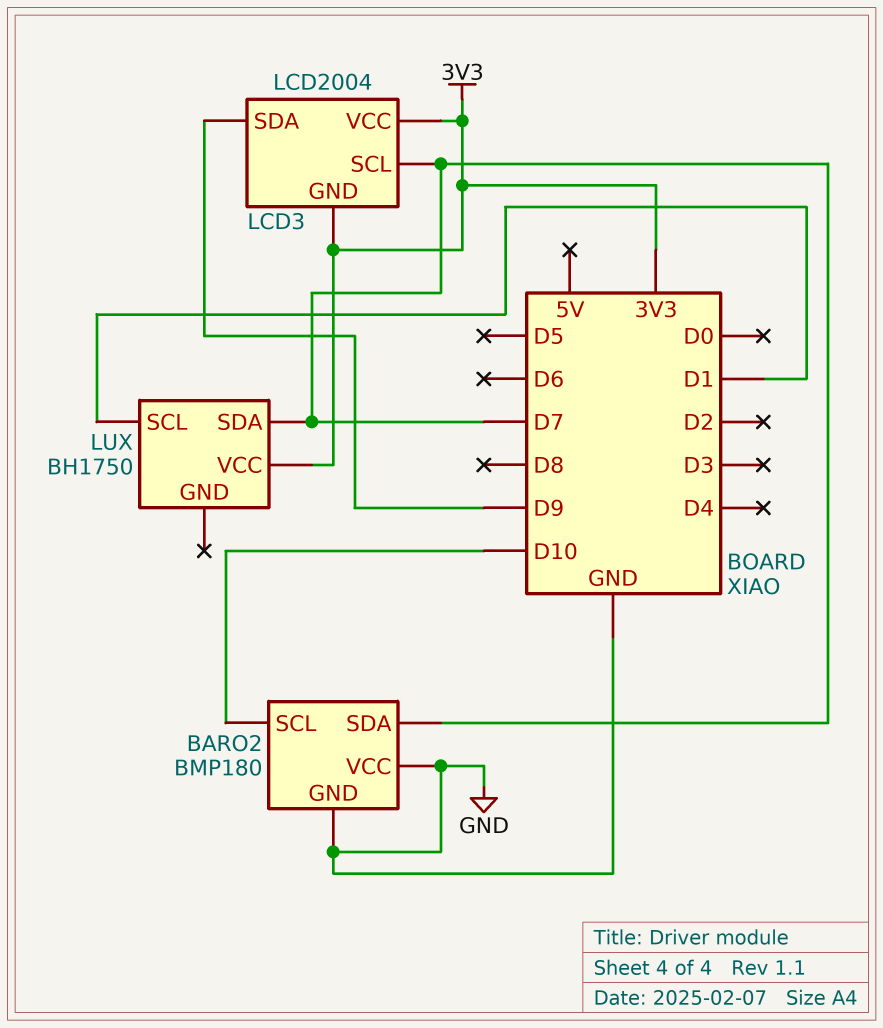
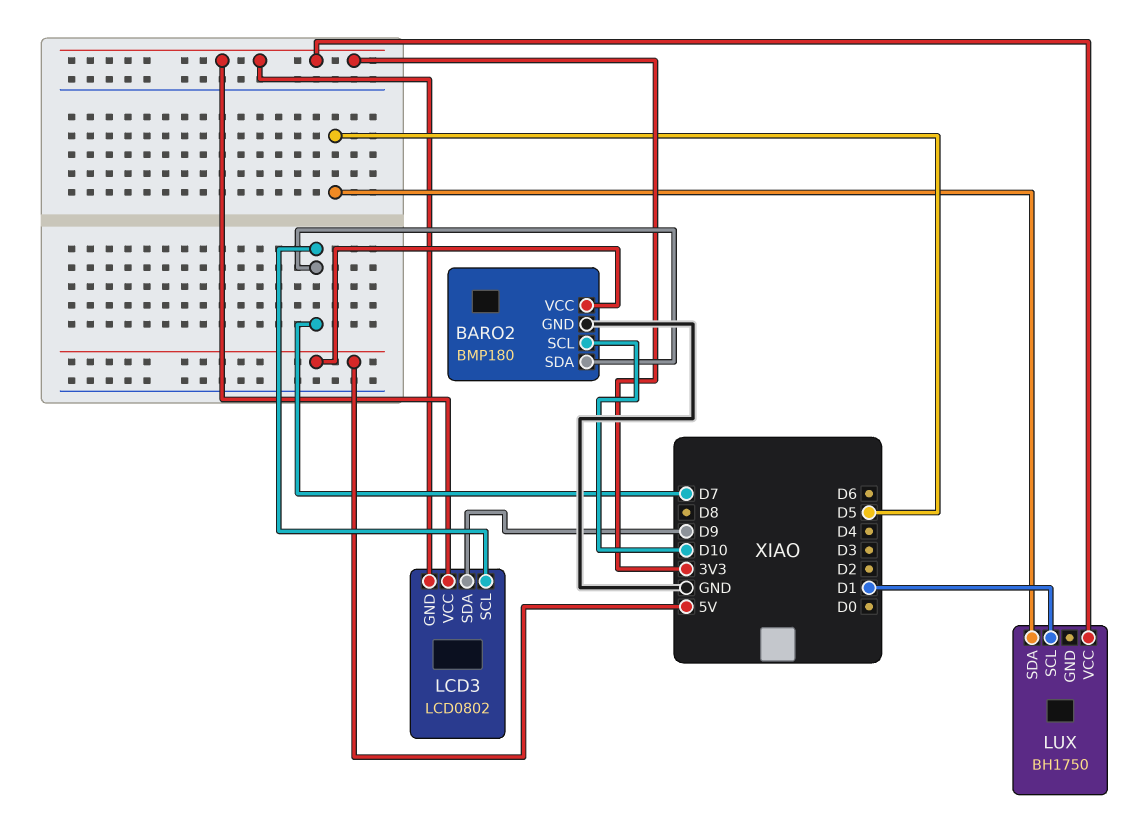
BARO2 pin VCC: GND -> 5V
LCD3: LCD2004 -> LCD0802
LUX pin SDA: D7 -> D5

